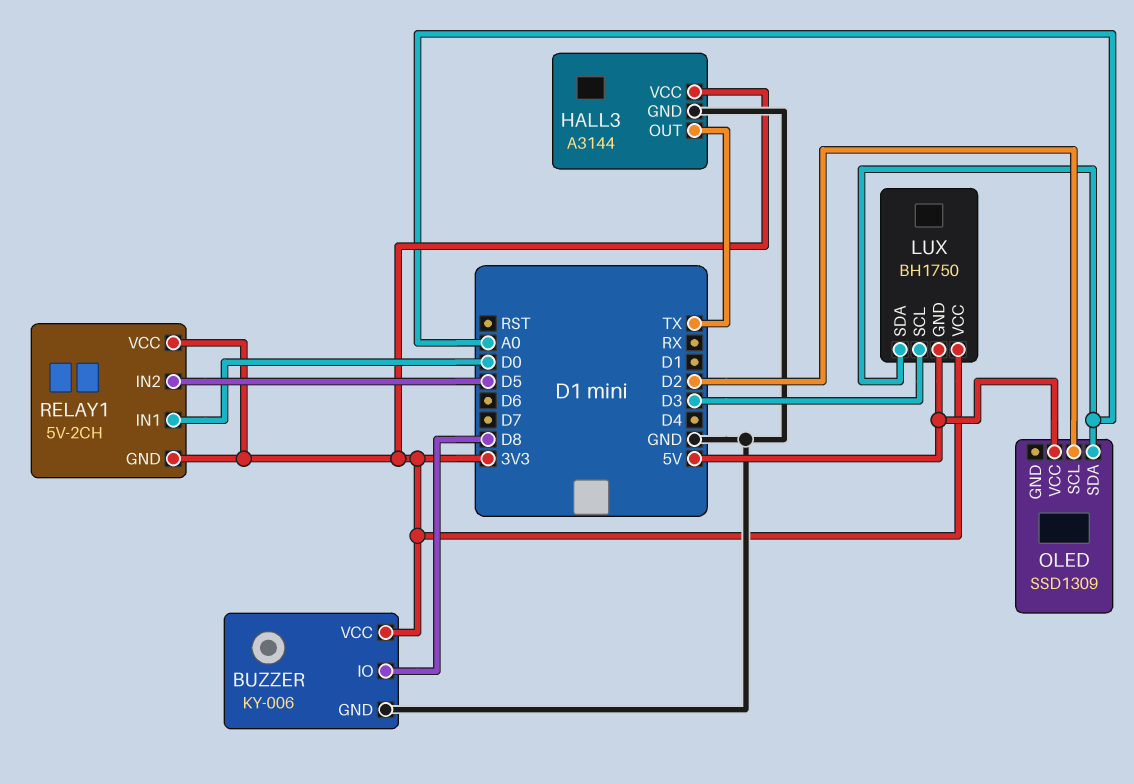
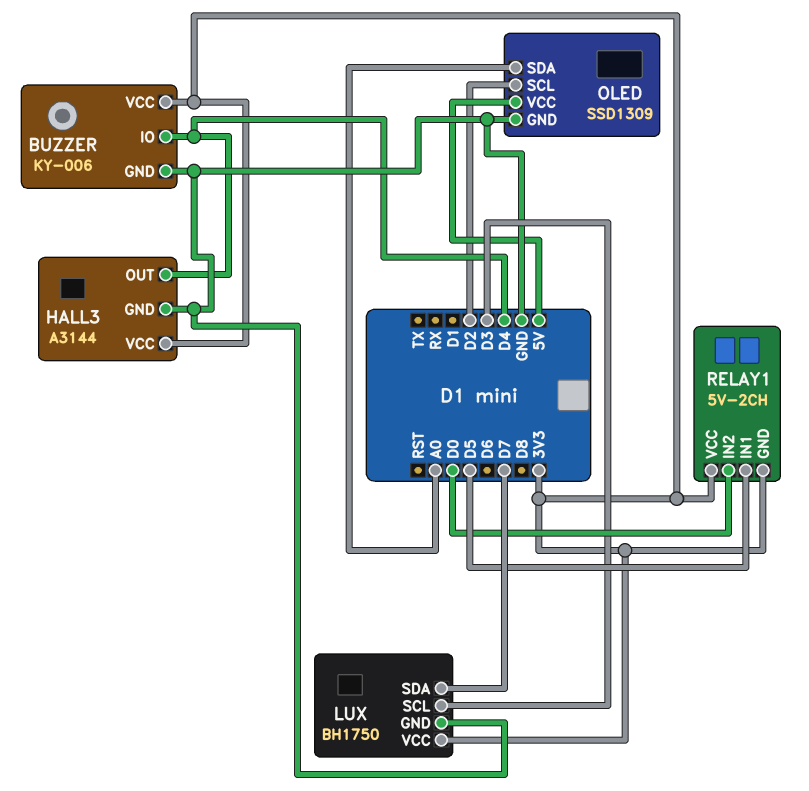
BUZZER pin IO: D8 -> D4
HALL3 pin OUT: TX -> D4
LUX pin GND: 5V -> GND
LUX pin SDA: A0 -> D7
OLED pin GND: none -> GND
RELAY1 pin IN1: D0 -> D5
RELAY1 pin IN2: D5 -> D0

